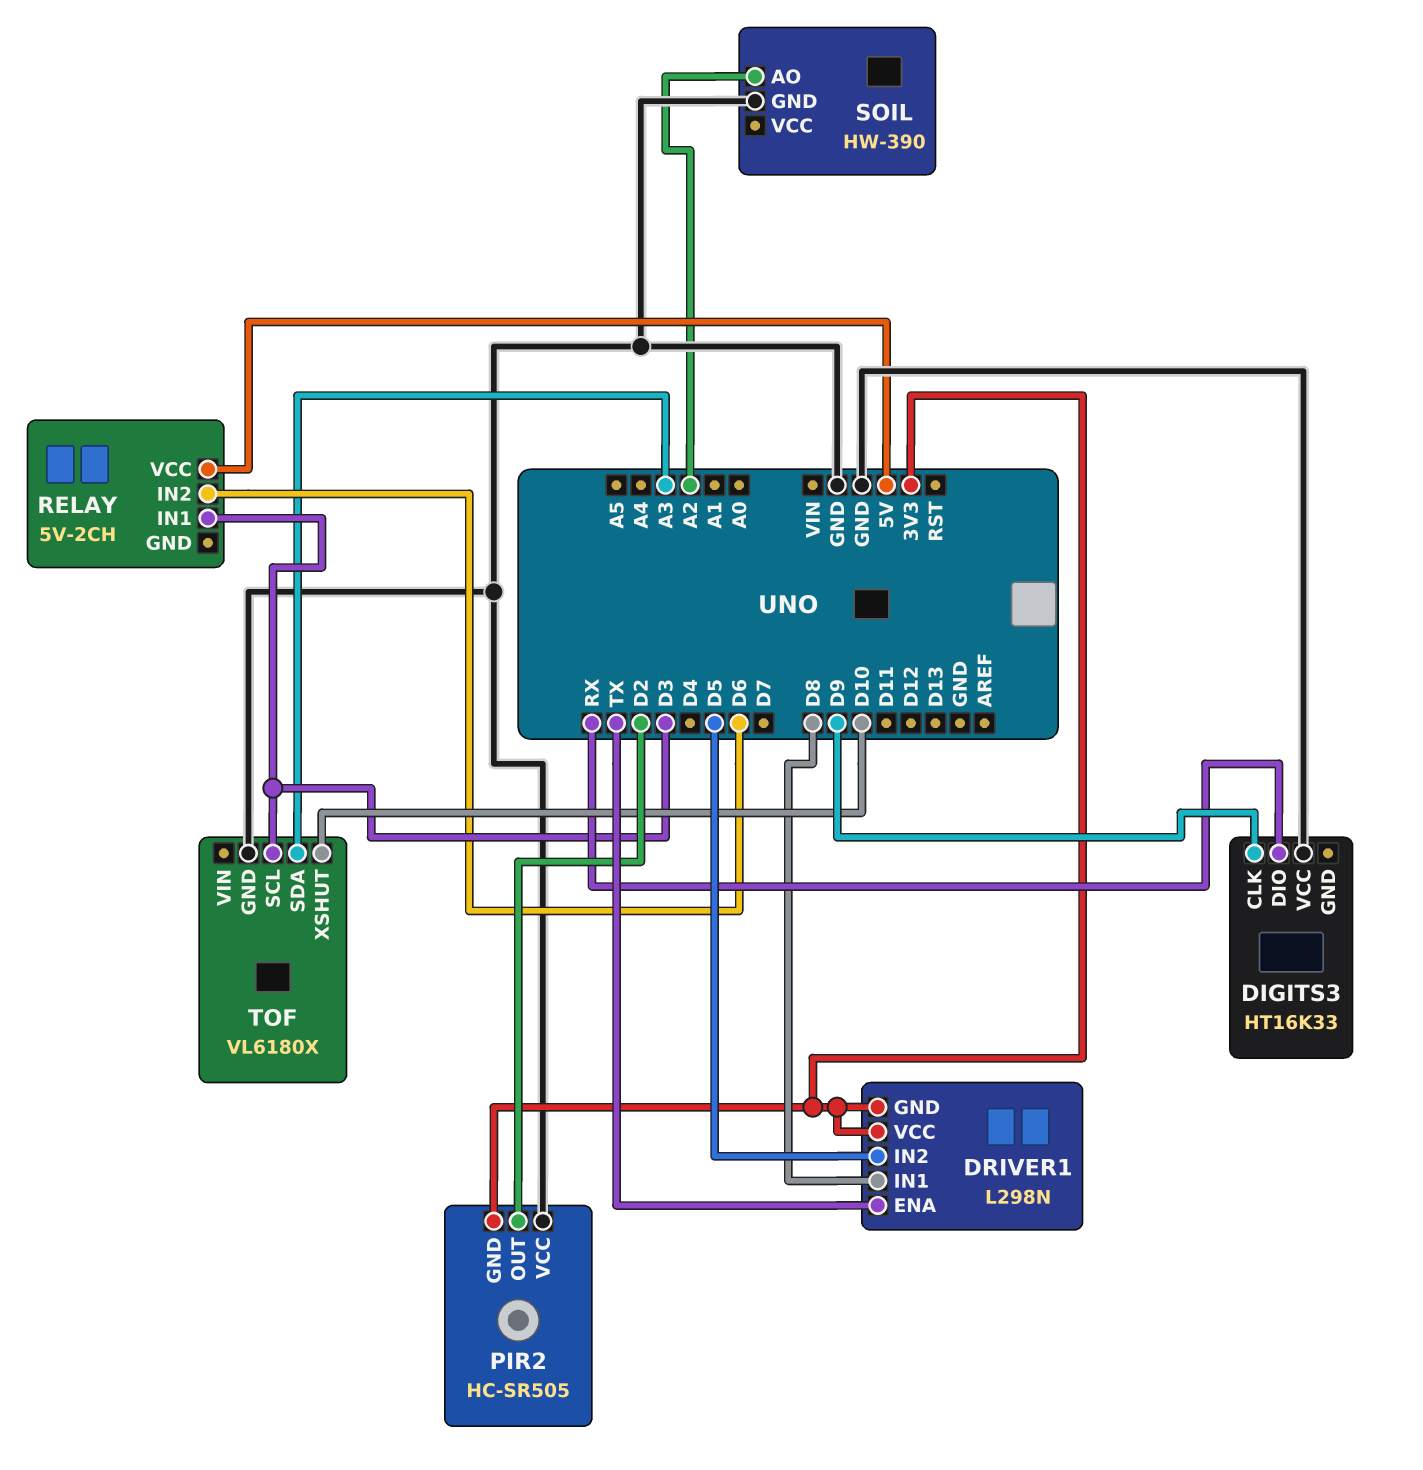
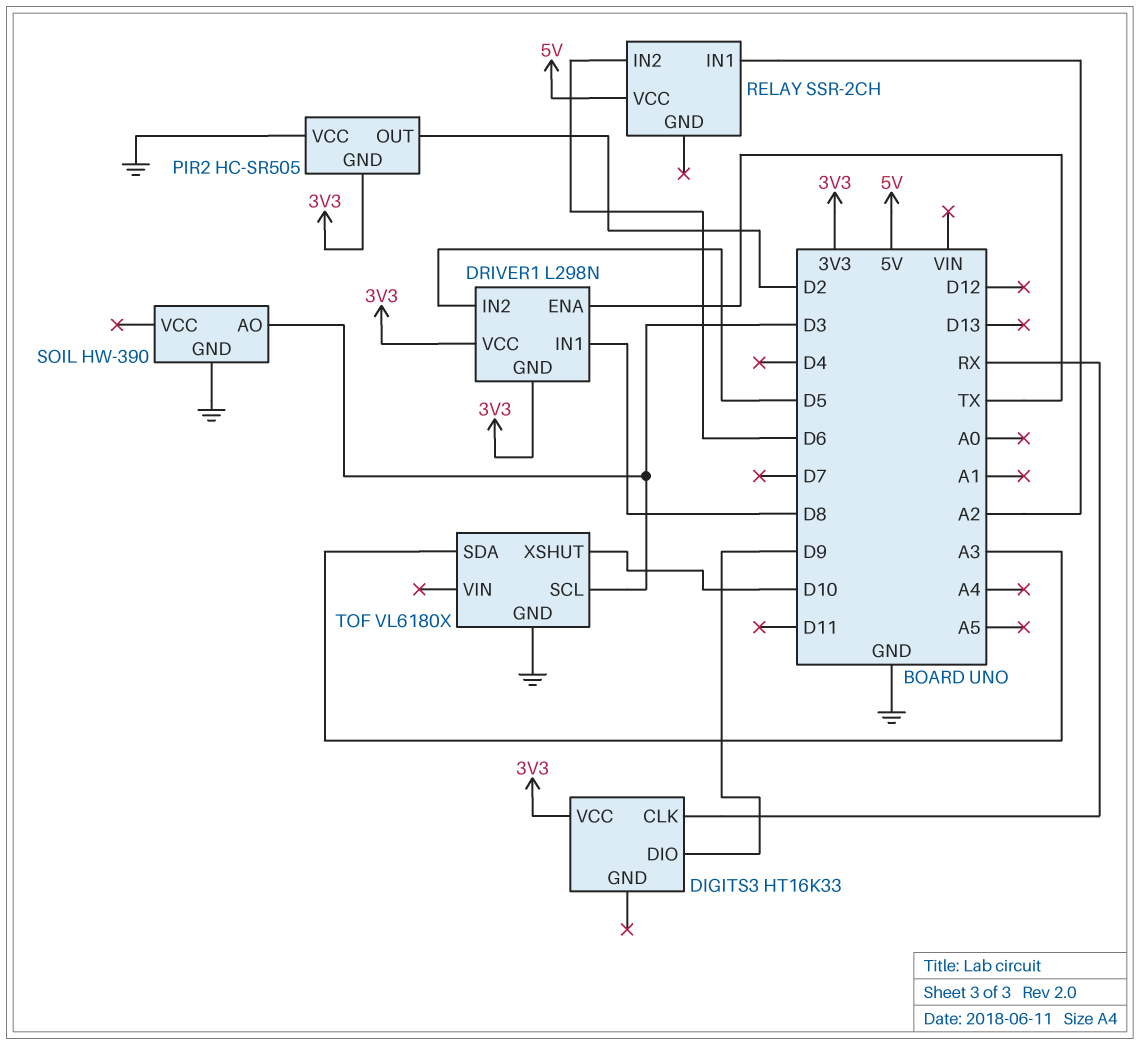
DIGITS3 pin CLK: D9 -> RX
DIGITS3 pin DIO: RX -> D9
DIGITS3 pin VCC: GND -> 3V3
RELAY: 5V-2CH -> SSR-2CH
RELAY pin IN1: D3 -> A2
SOIL pin AO: A2 -> D3

